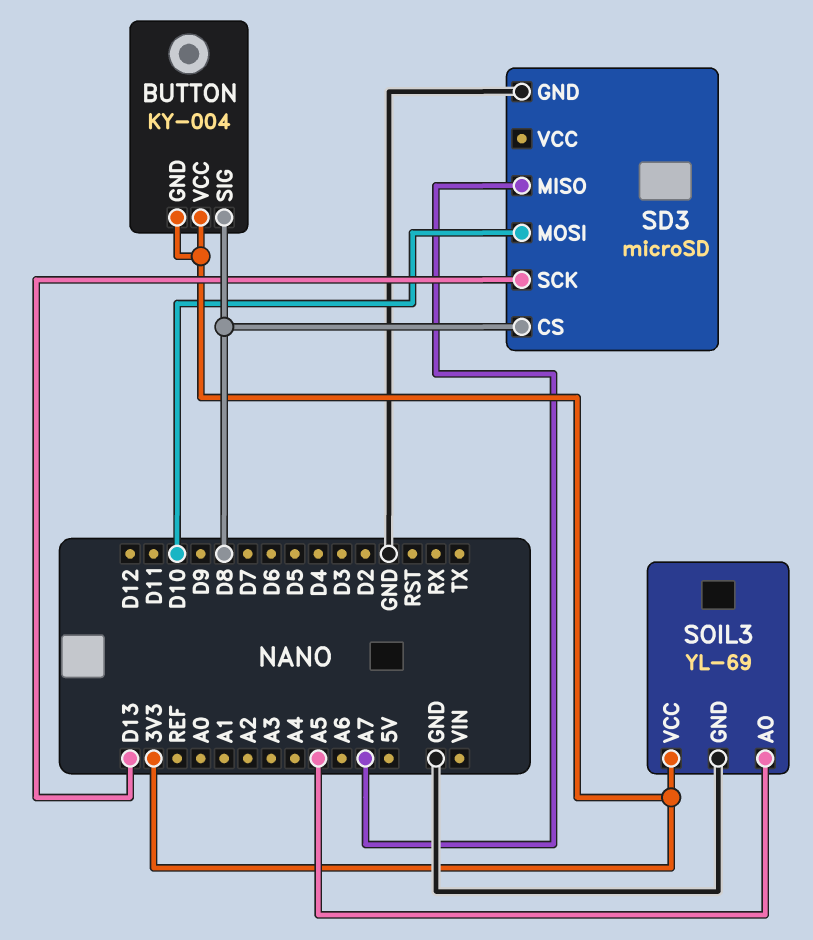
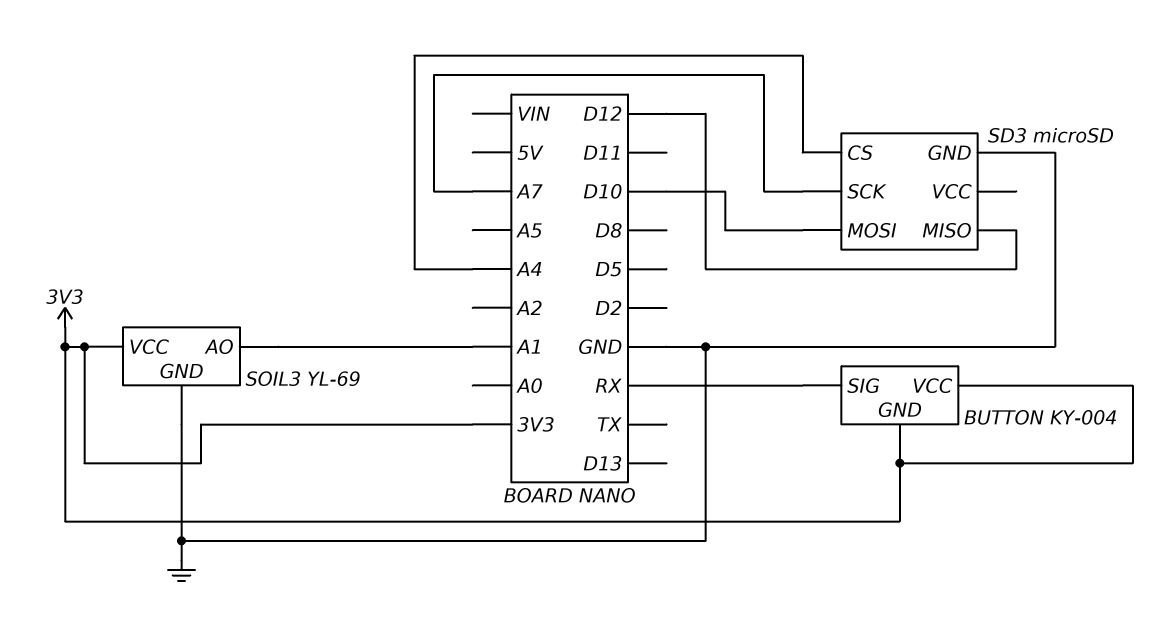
BUTTON pin SIG: D8 -> RX
SD3 pin CS: D8 -> A4
SD3 pin MISO: A7 -> D12
SD3 pin SCK: D13 -> A7
SOIL3 pin AO: A5 -> A1

